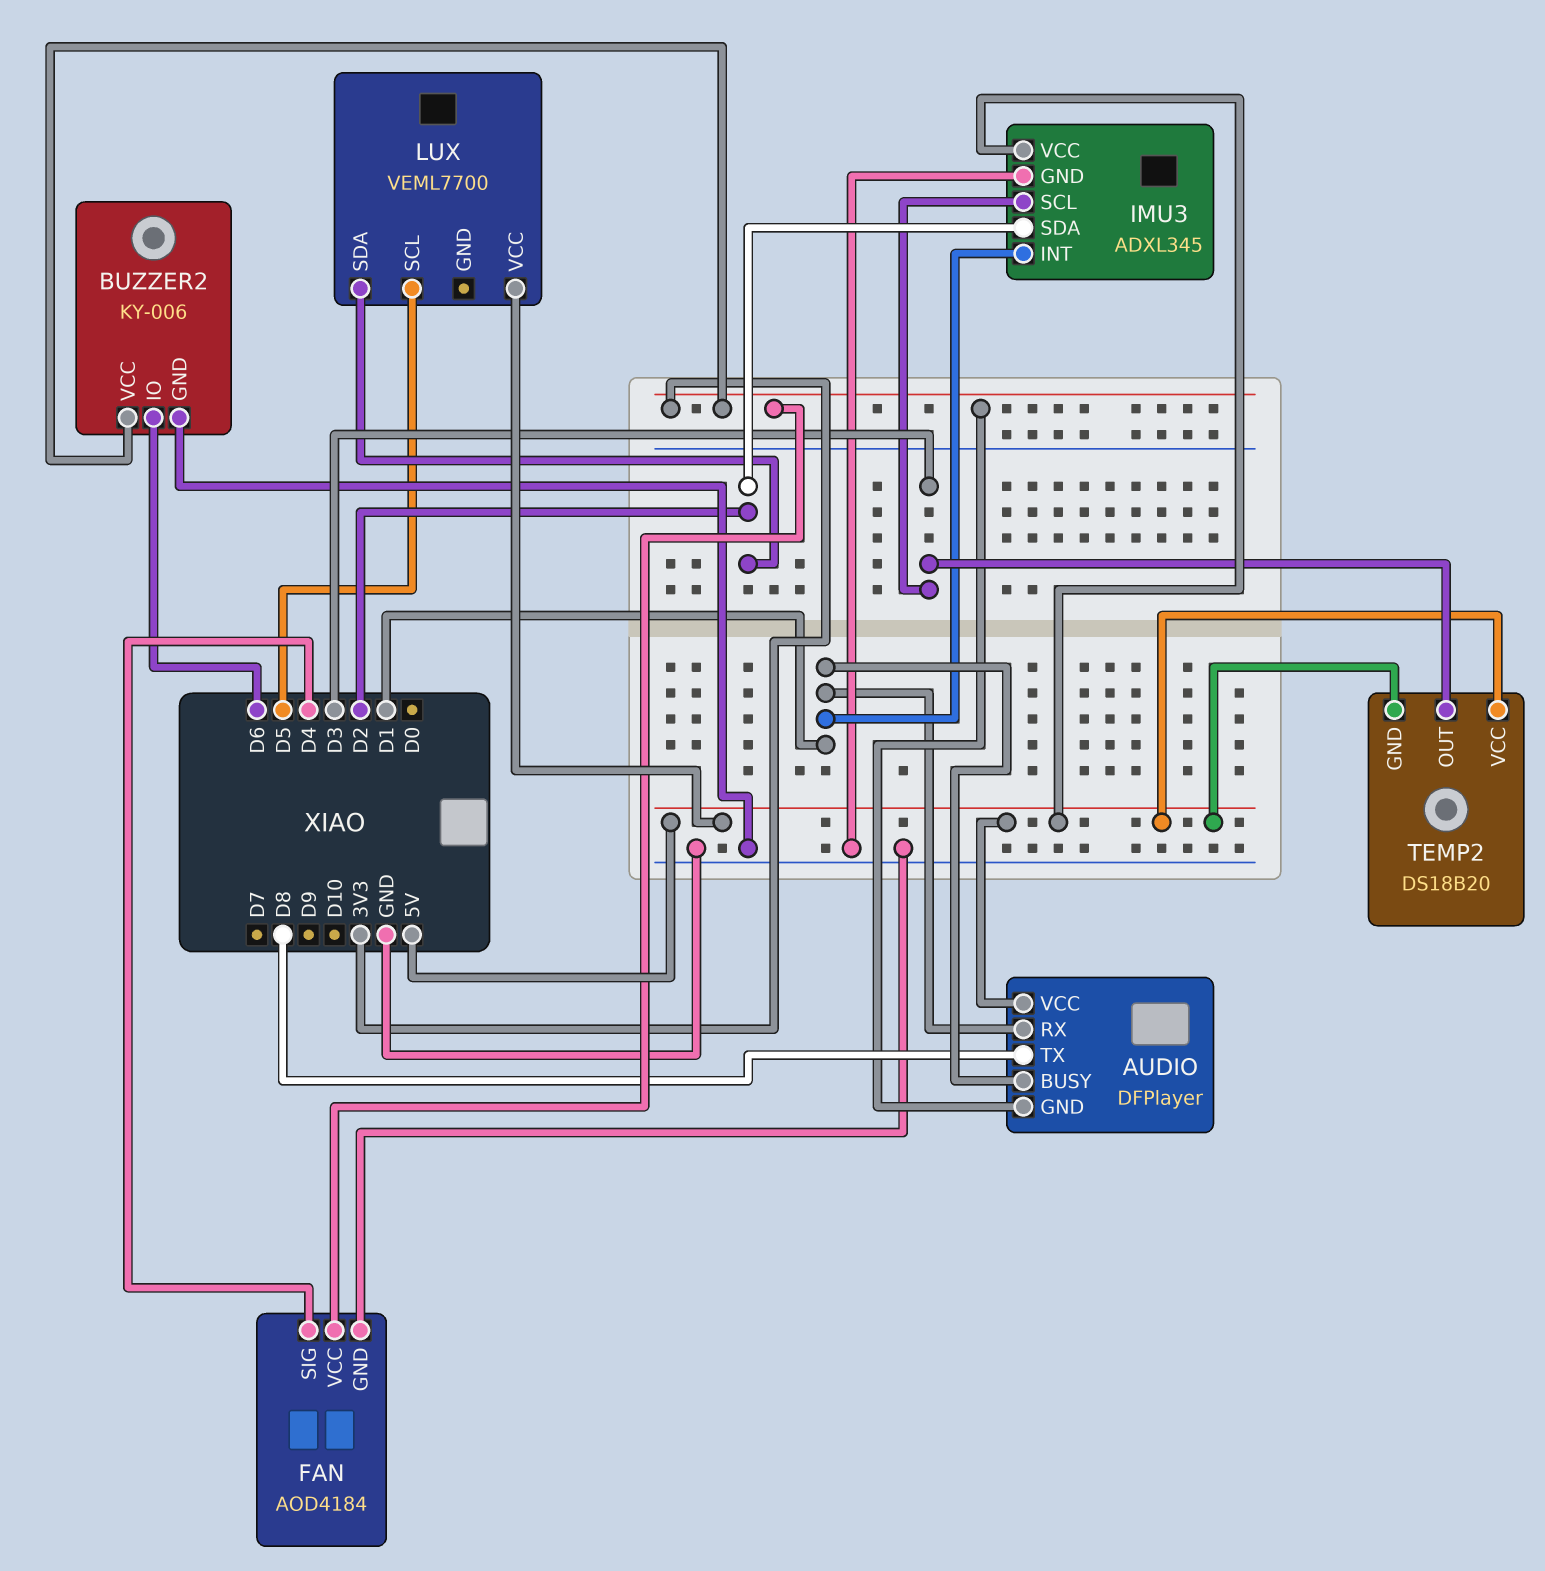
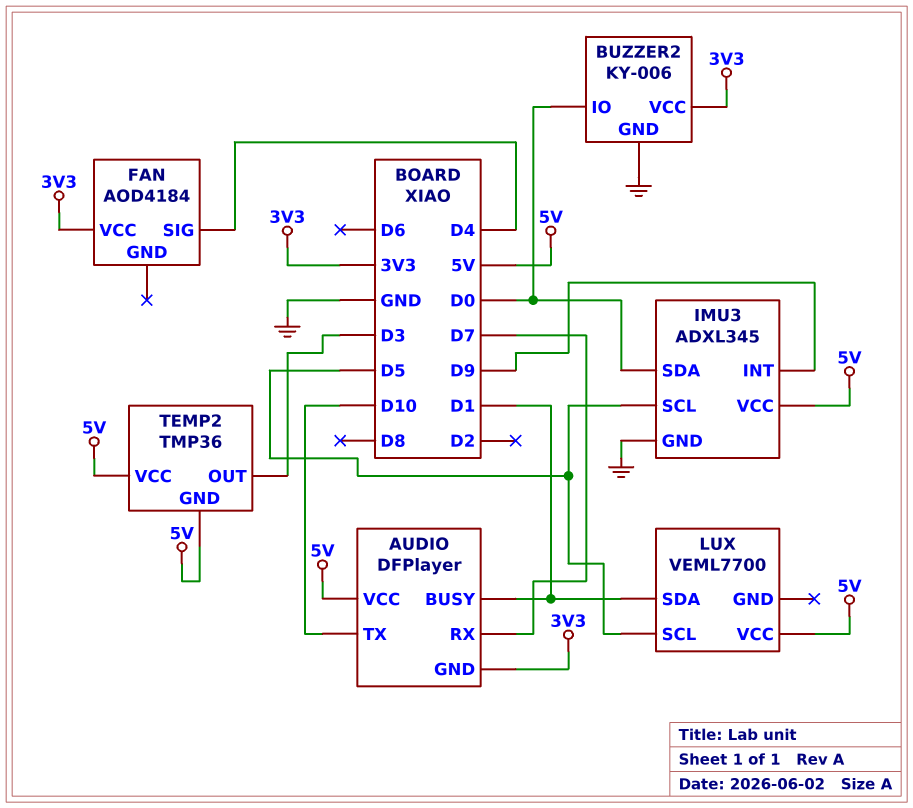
AUDIO pin RX: D1 -> D7
AUDIO pin TX: D8 -> D10
BUZZER2 pin IO: D6 -> D0
FAN pin GND: GND -> none
IMU3 pin INT: D1 -> D9
IMU3 pin SCL: D3 -> D5
IMU3 pin SDA: D2 -> D0
LUX pin SDA: D2 -> D1
TEMP2: DS18B20 -> TMP36

